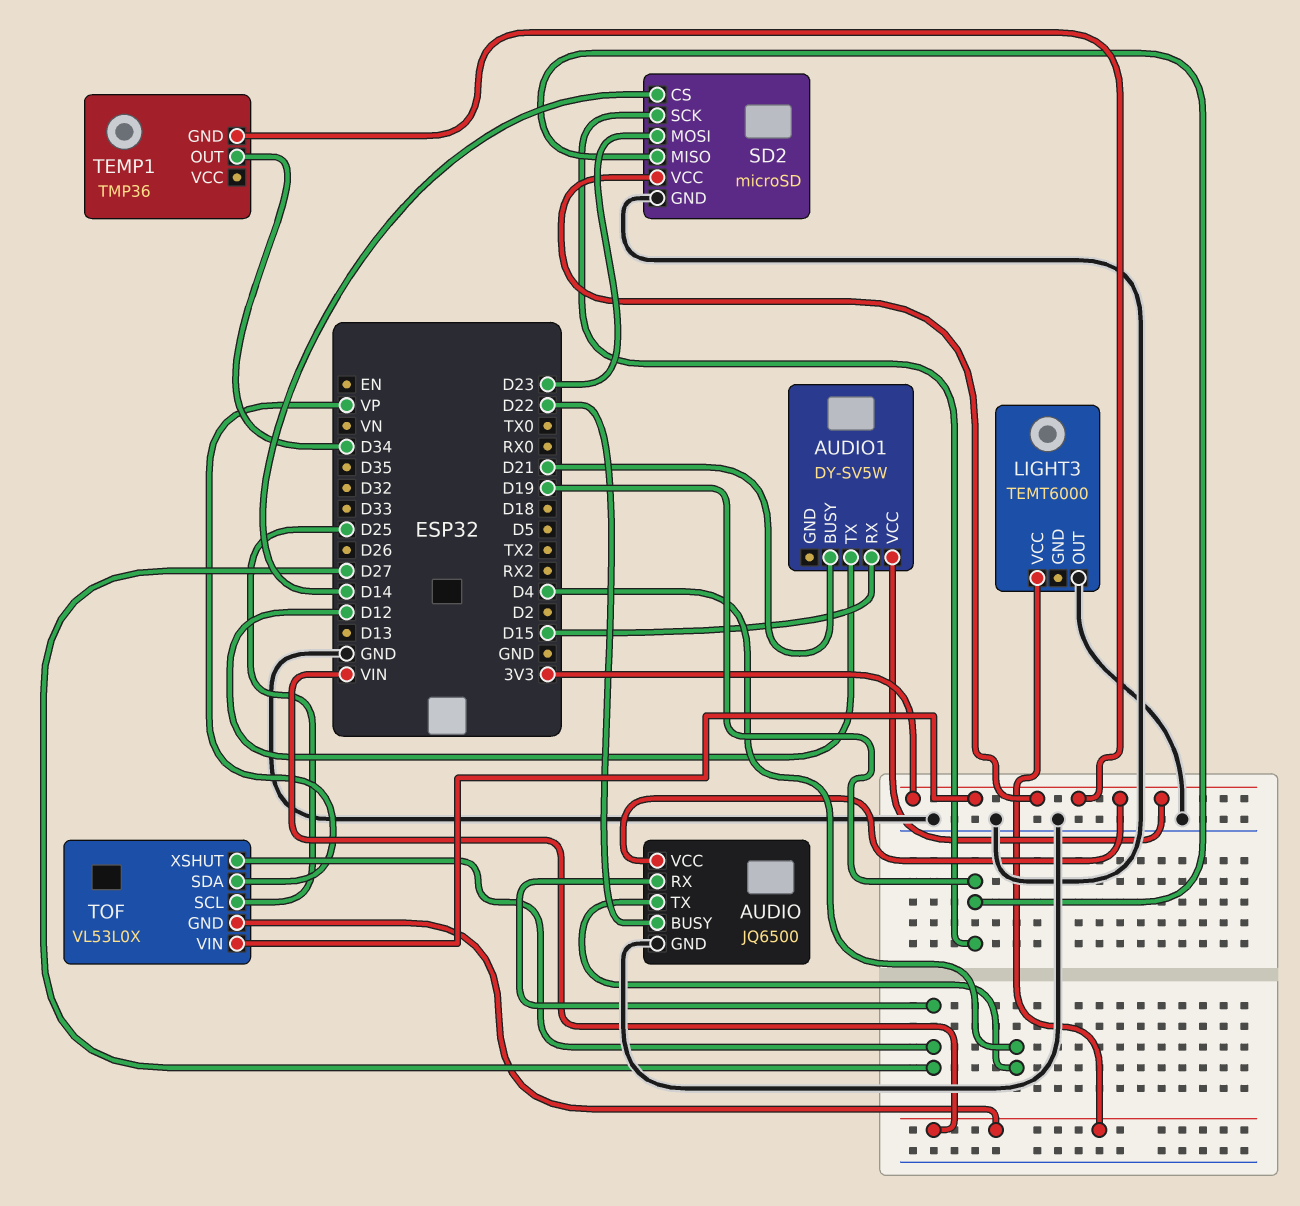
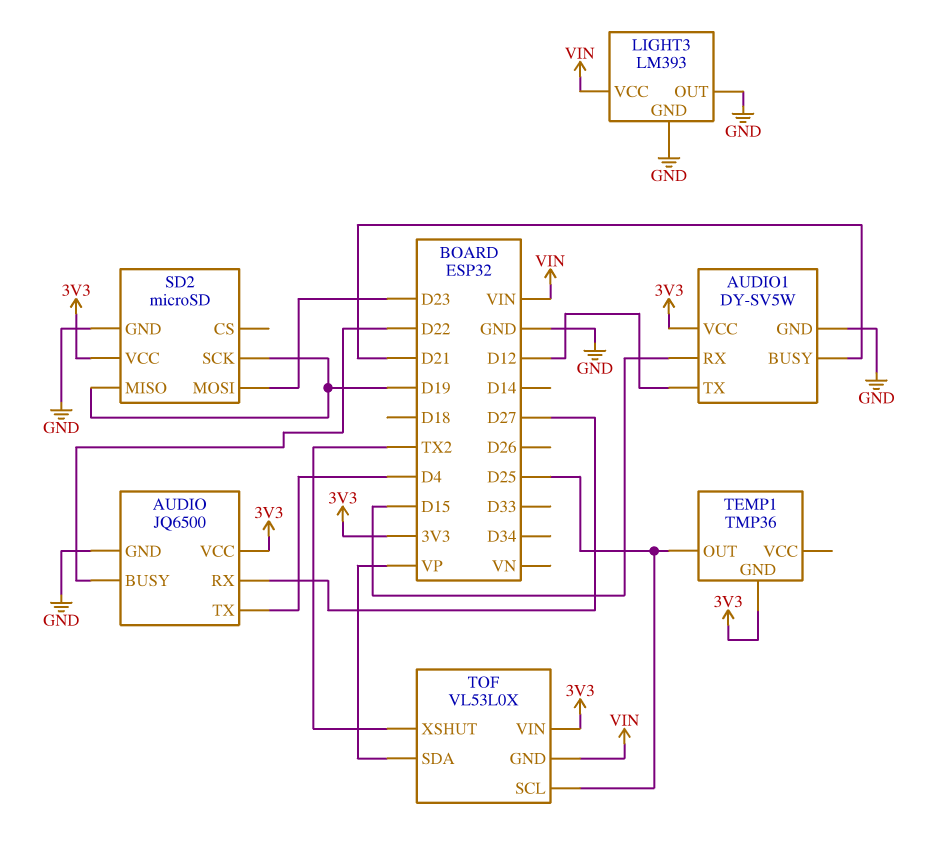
AUDIO1 pin GND: none -> GND
LIGHT3: TEMT6000 -> LM393
LIGHT3 pin GND: none -> GND
SD2 pin CS: D14 -> none
TEMP1 pin OUT: D34 -> D25
TOF pin XSHUT: D27 -> TX2

